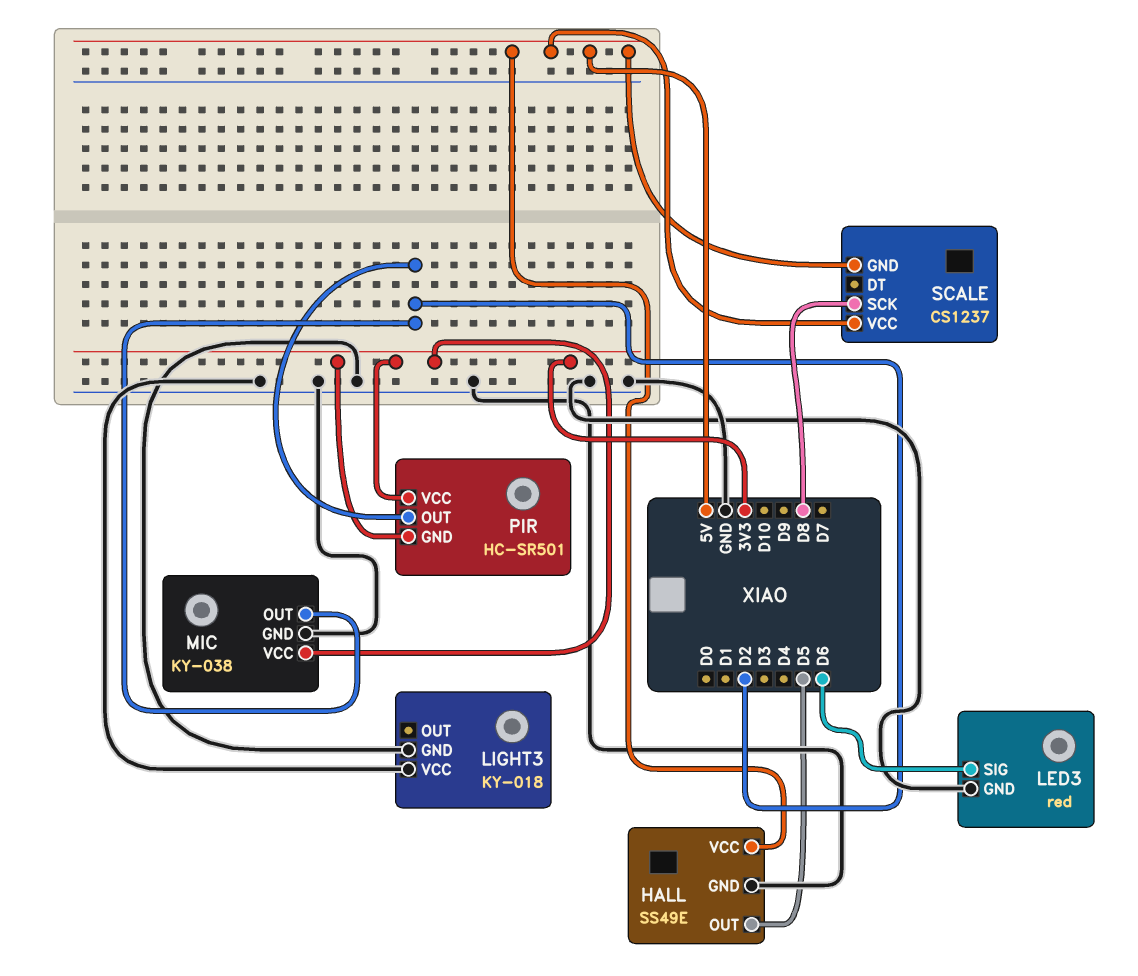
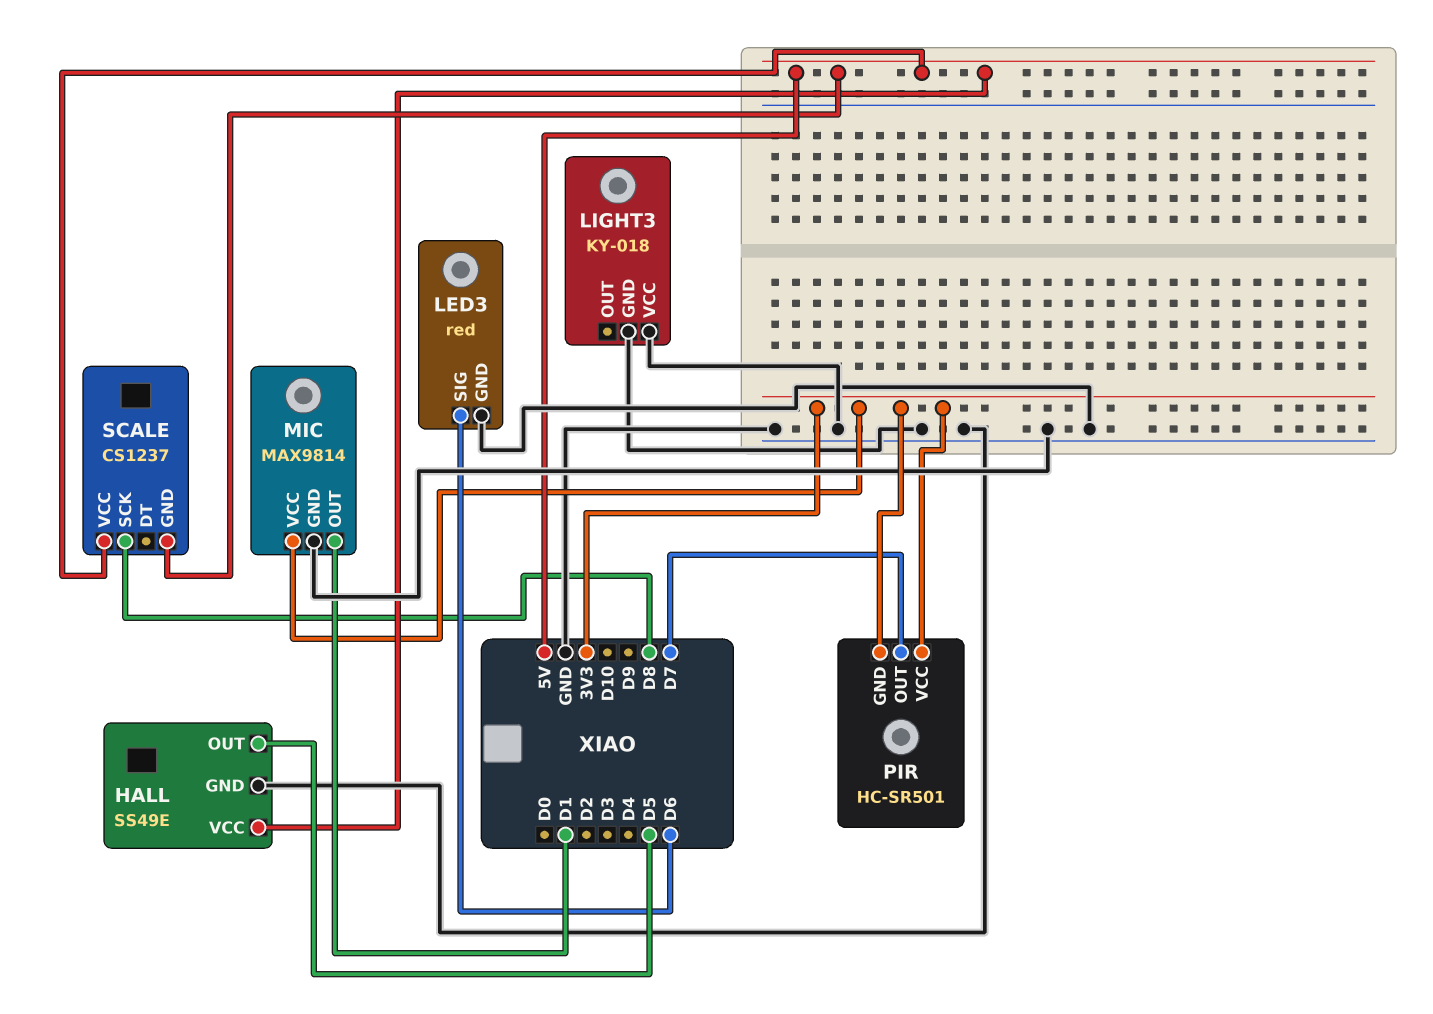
MIC: KY-038 -> MAX9814
MIC pin OUT: D2 -> D1
PIR pin OUT: D2 -> D7

